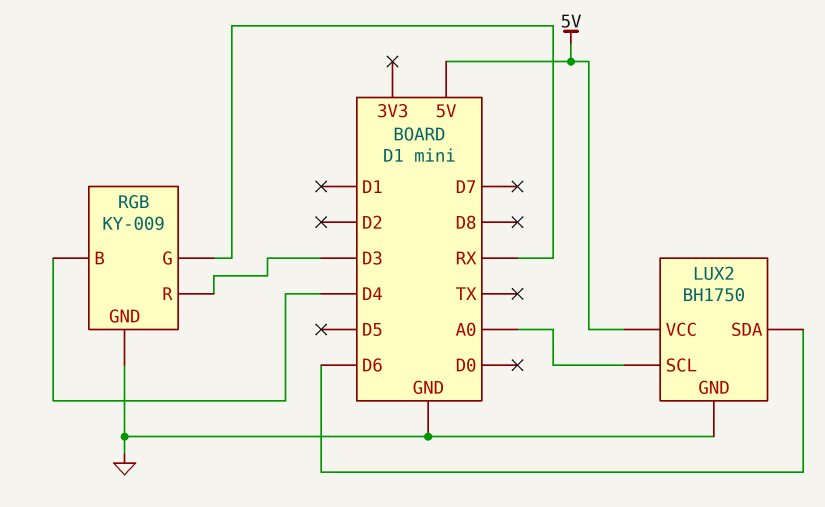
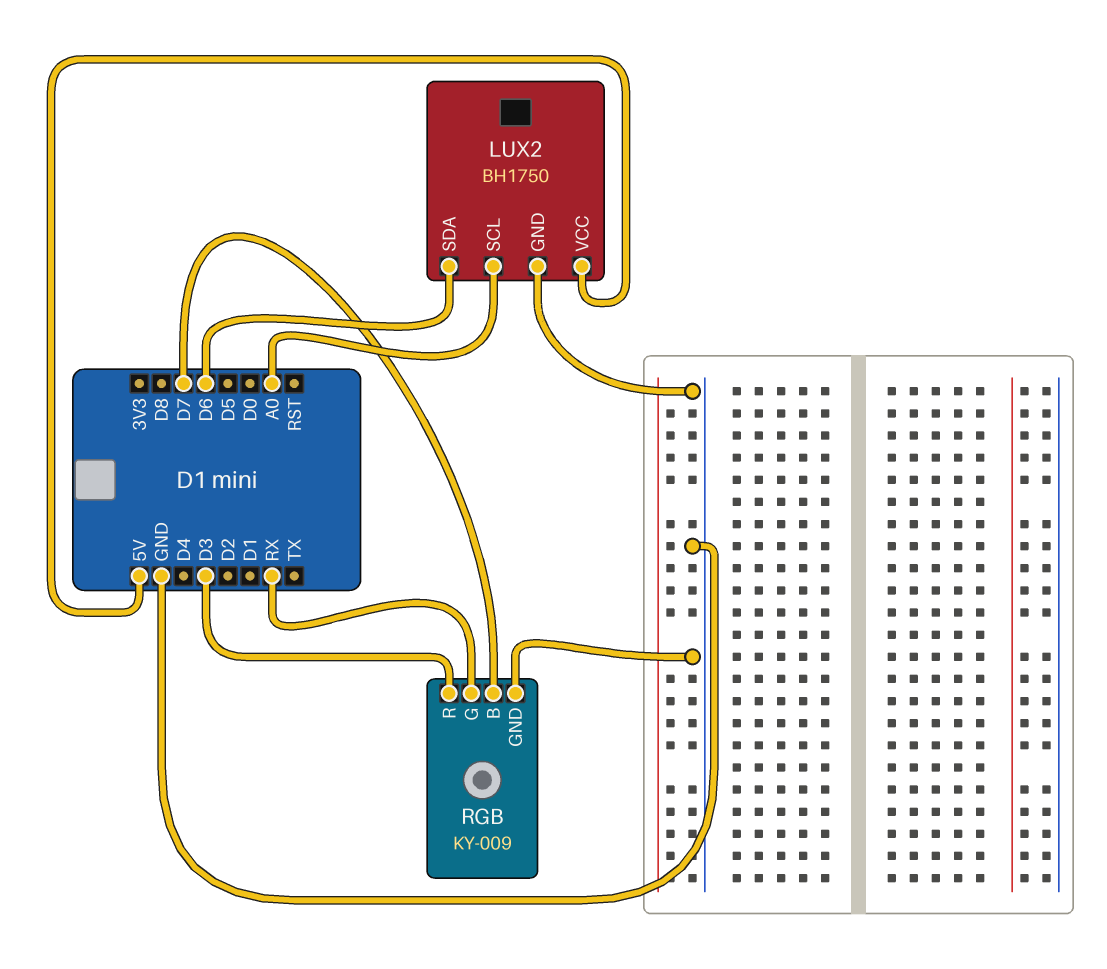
RGB pin B: D4 -> D7

